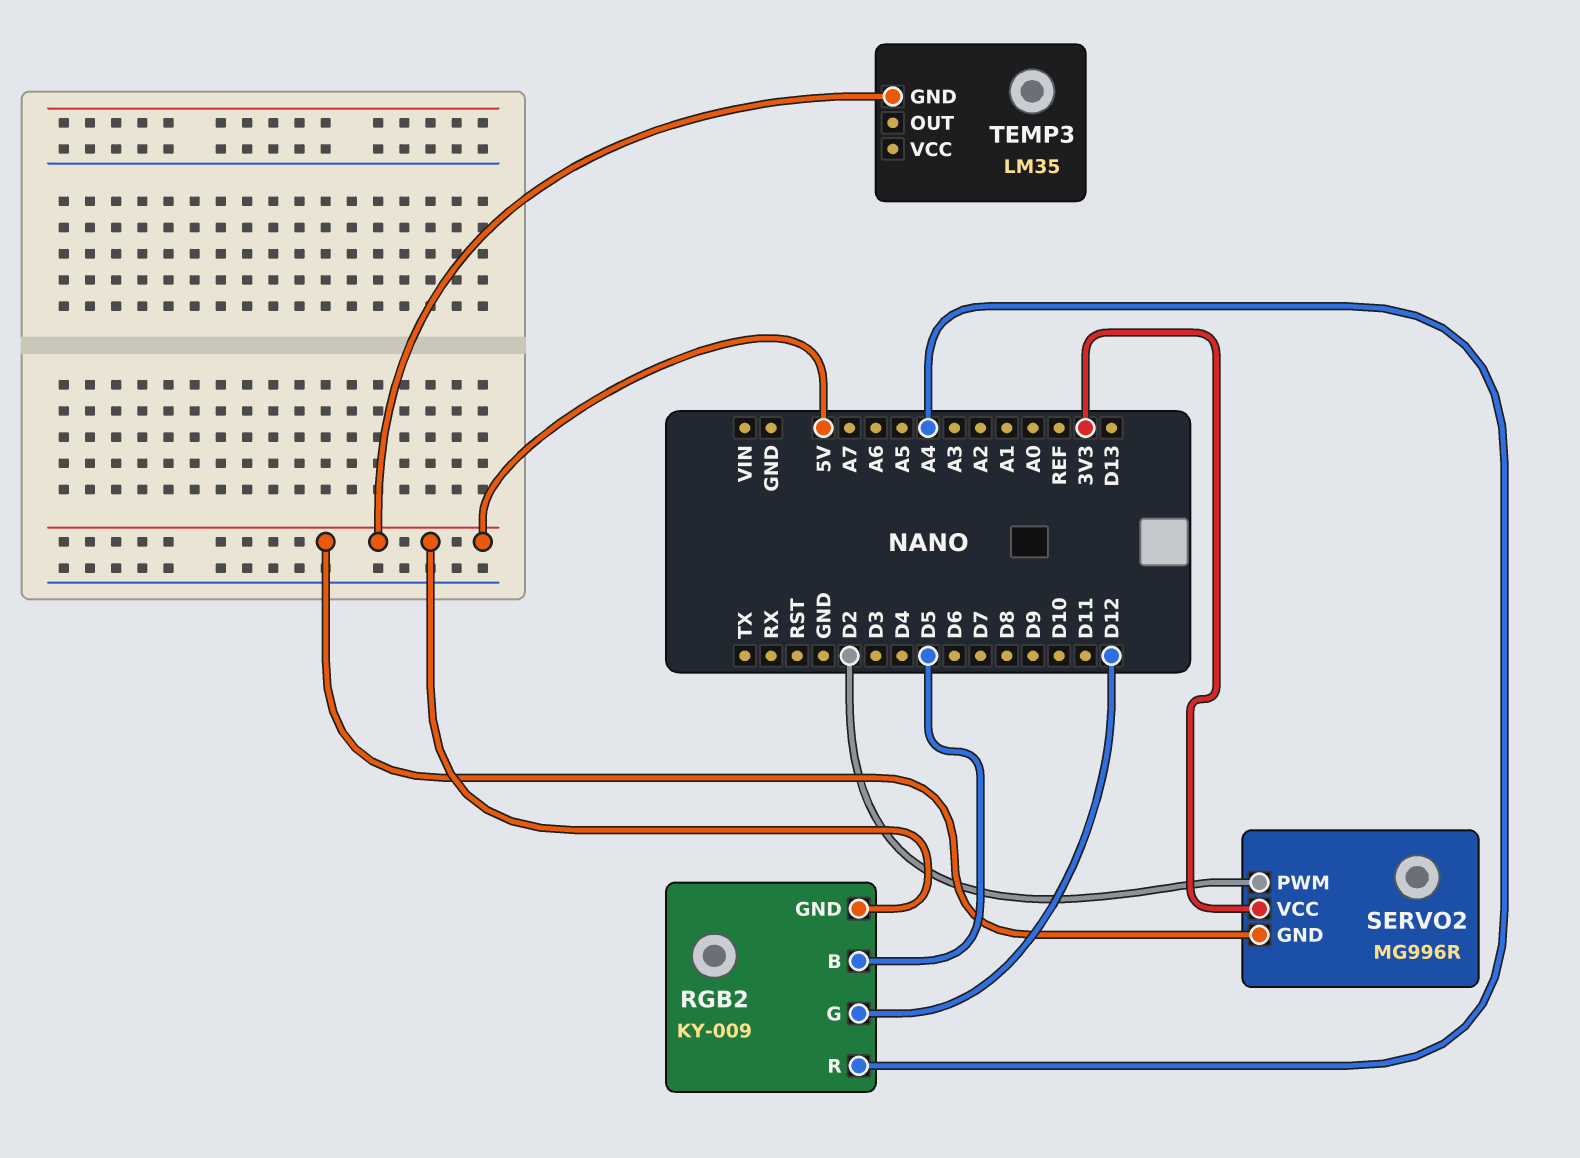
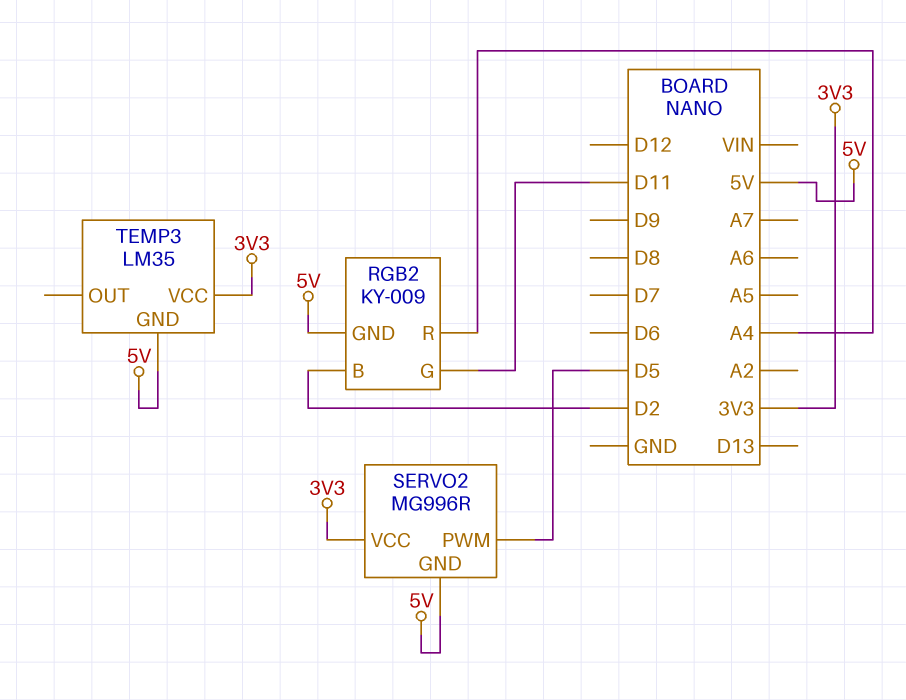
RGB2 pin B: D5 -> D2
RGB2 pin G: D12 -> D11
SERVO2 pin PWM: D2 -> D5
TEMP3 pin VCC: none -> 3V3

